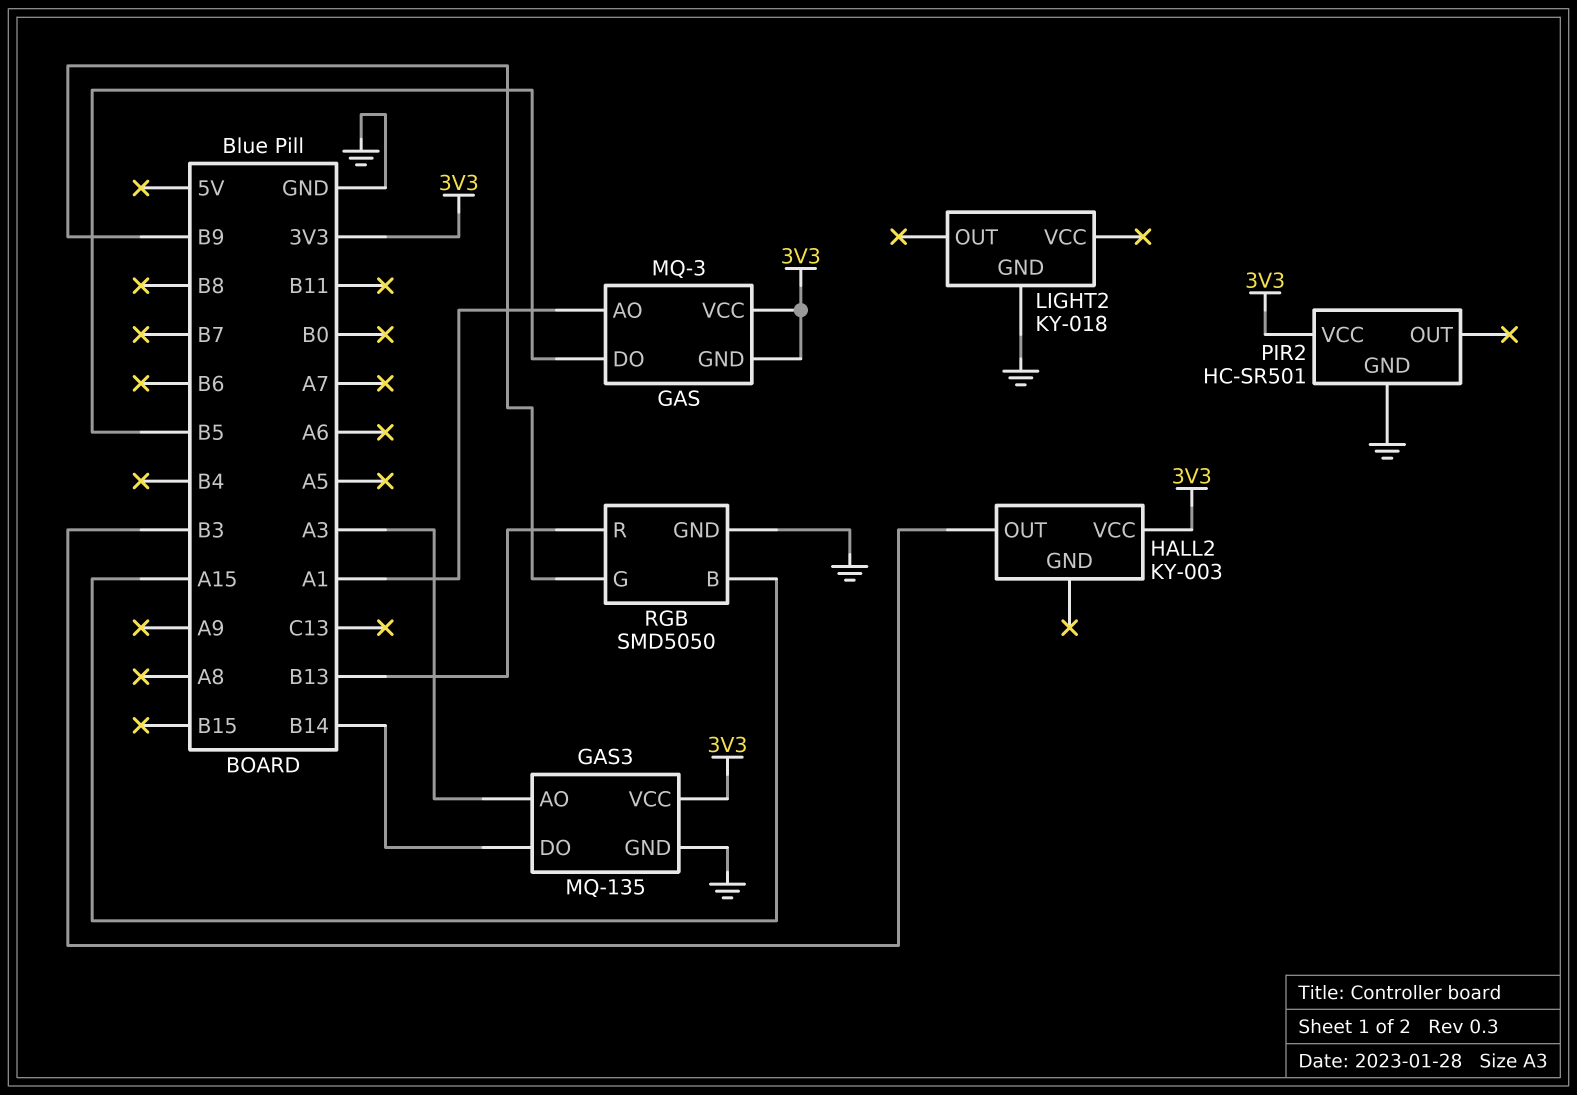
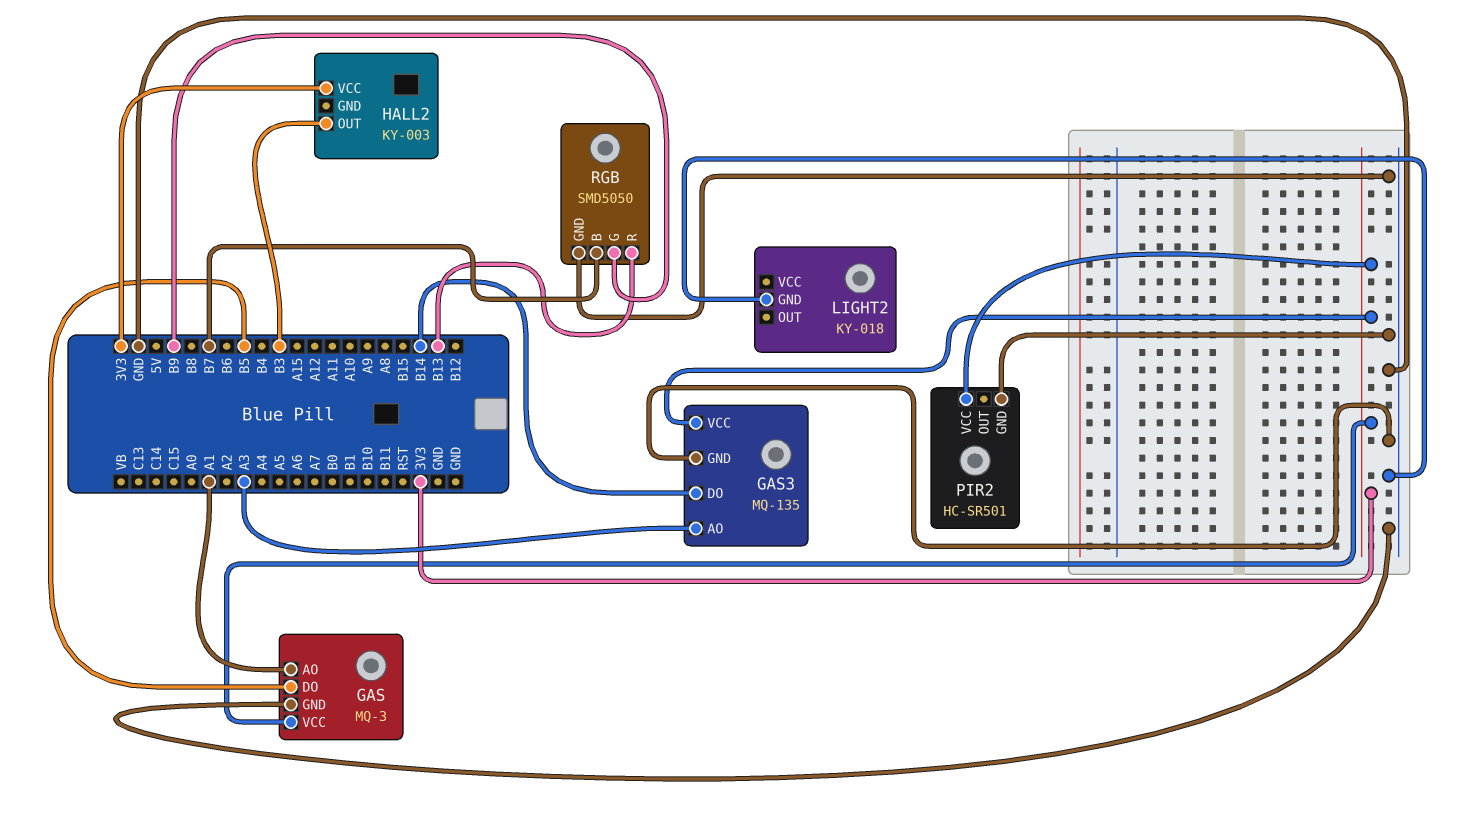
GAS pin GND: 3V3 -> GND
RGB pin B: A15 -> B7

